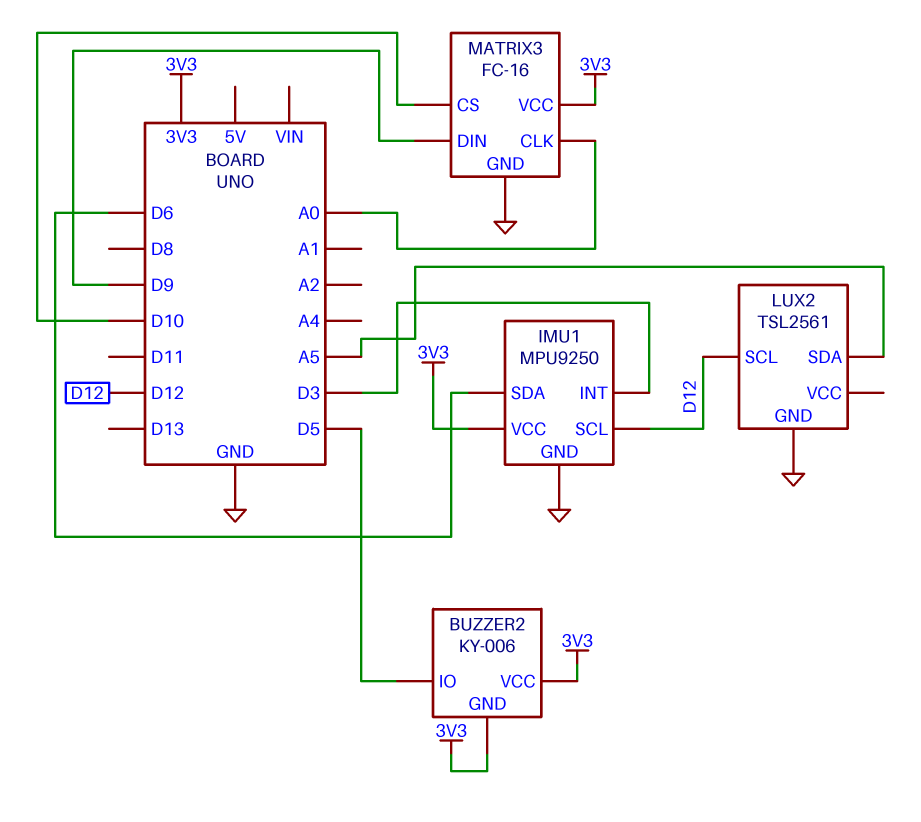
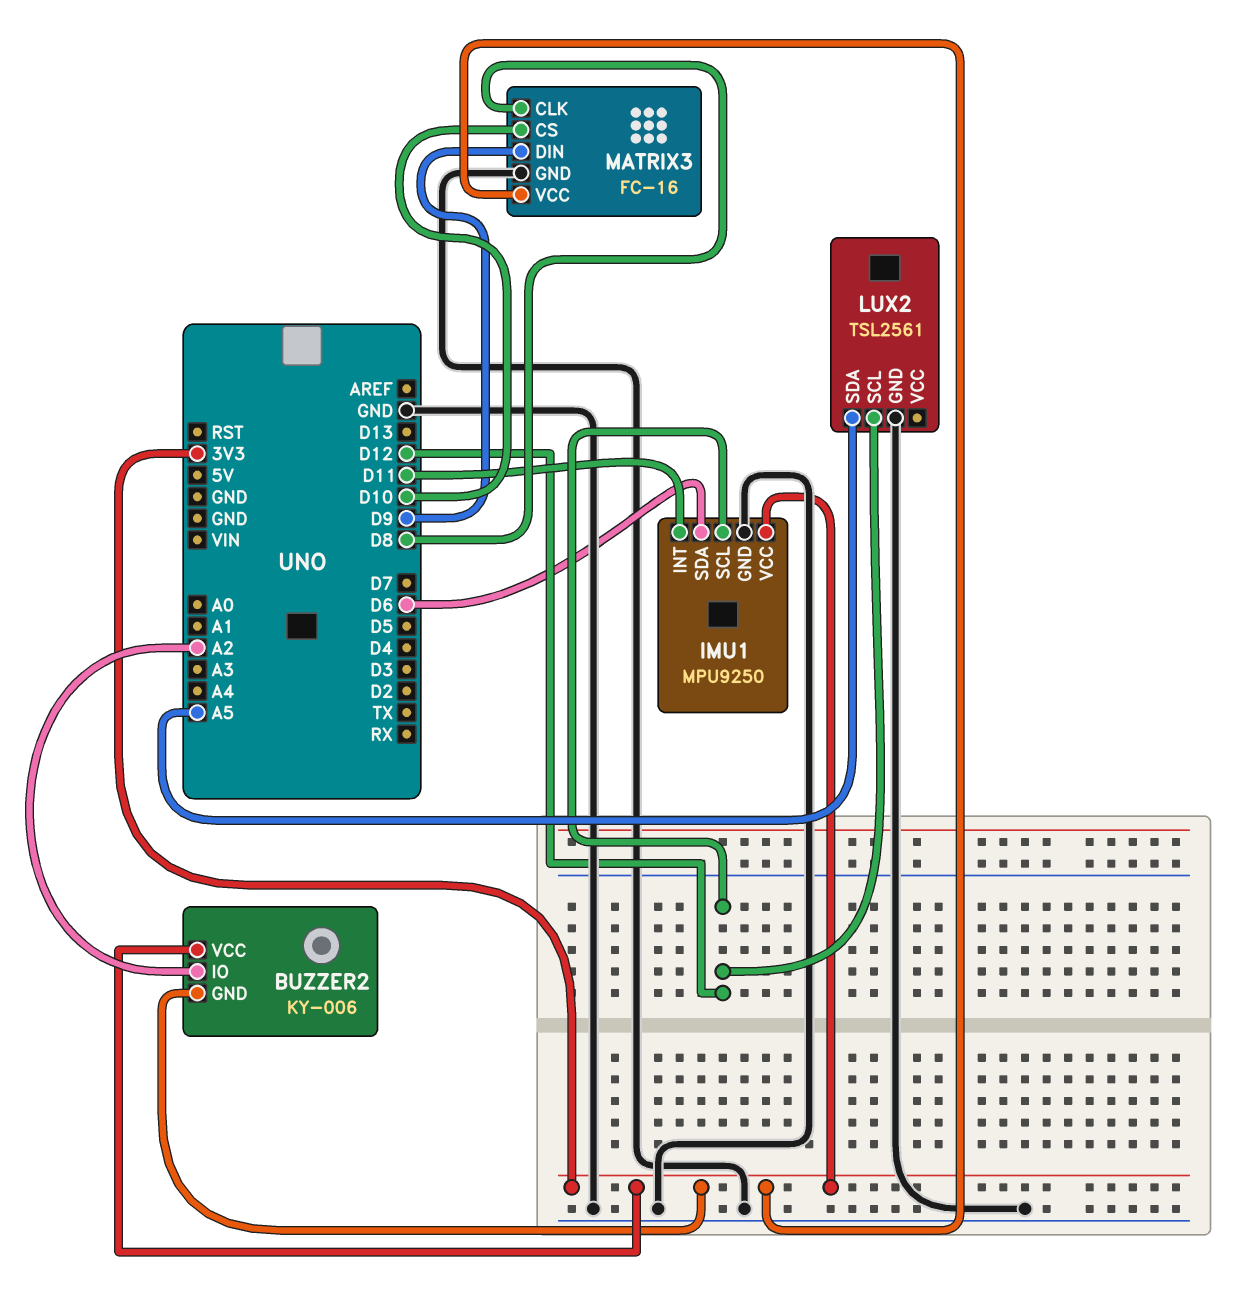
BUZZER2 pin IO: D5 -> A2
IMU1 pin INT: D3 -> D11
MATRIX3 pin CLK: A0 -> D8

